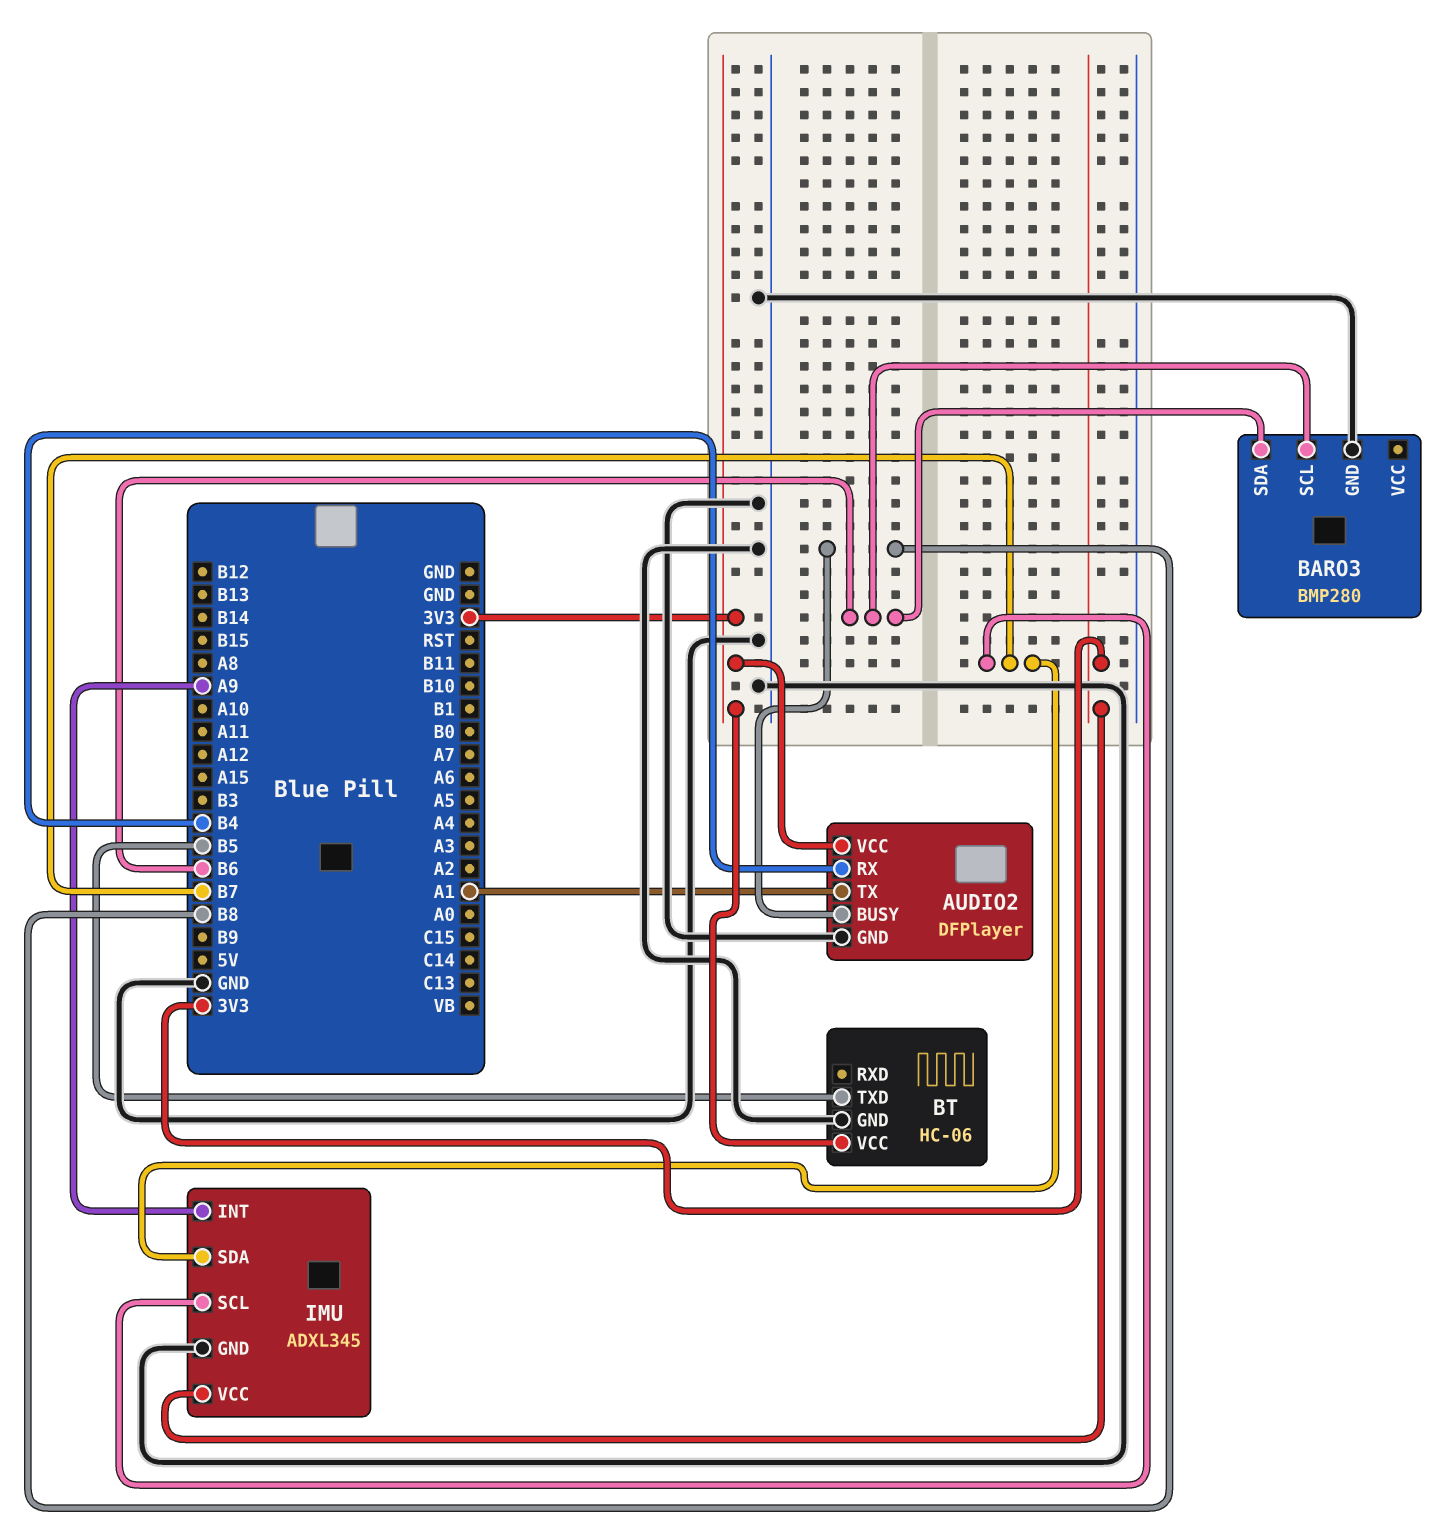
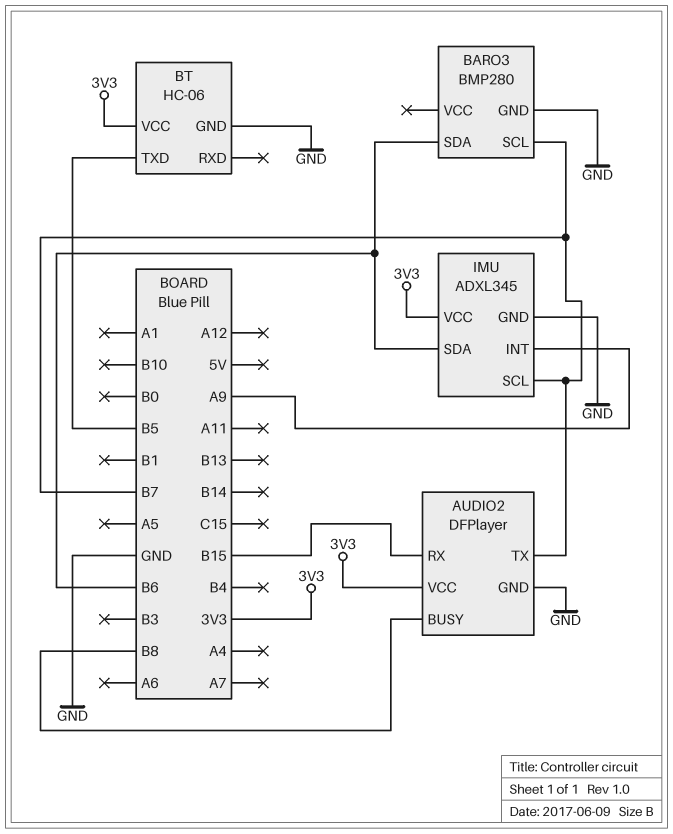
AUDIO2 pin RX: B4 -> B15
AUDIO2 pin TX: A1 -> B7
BARO3 pin SCL: B6 -> B7
IMU pin SDA: B7 -> B6

